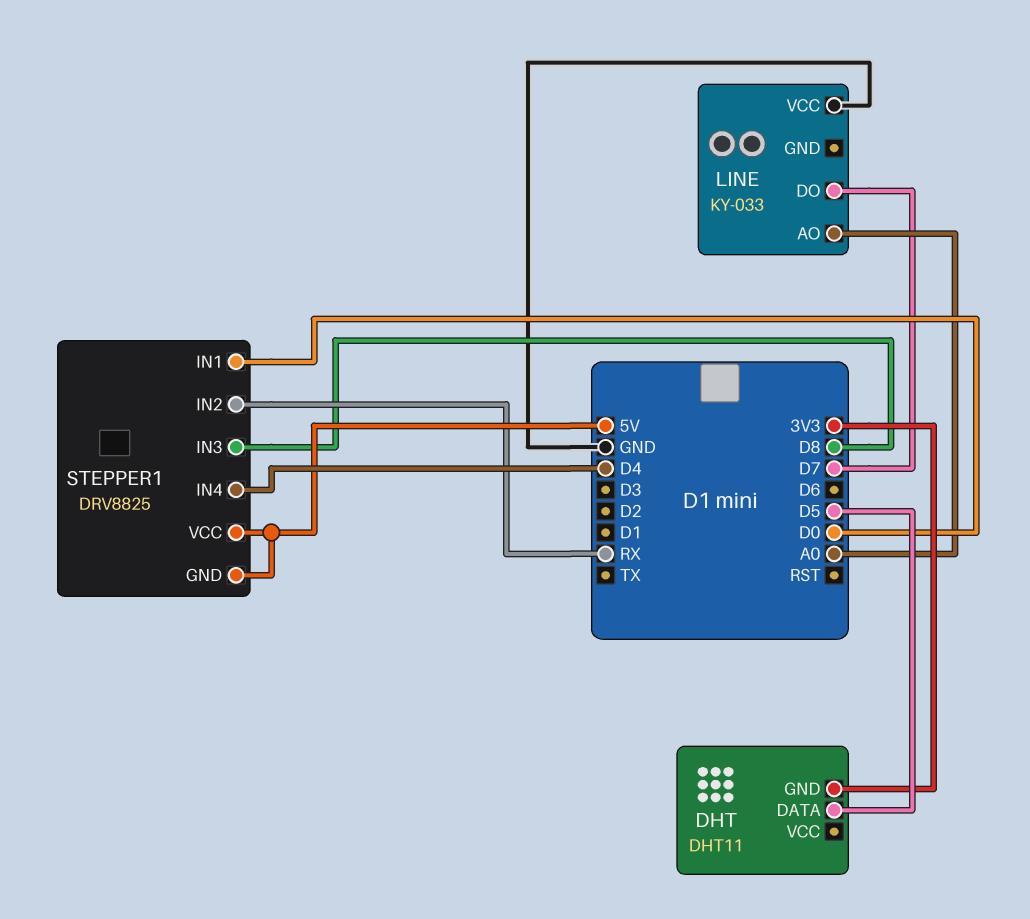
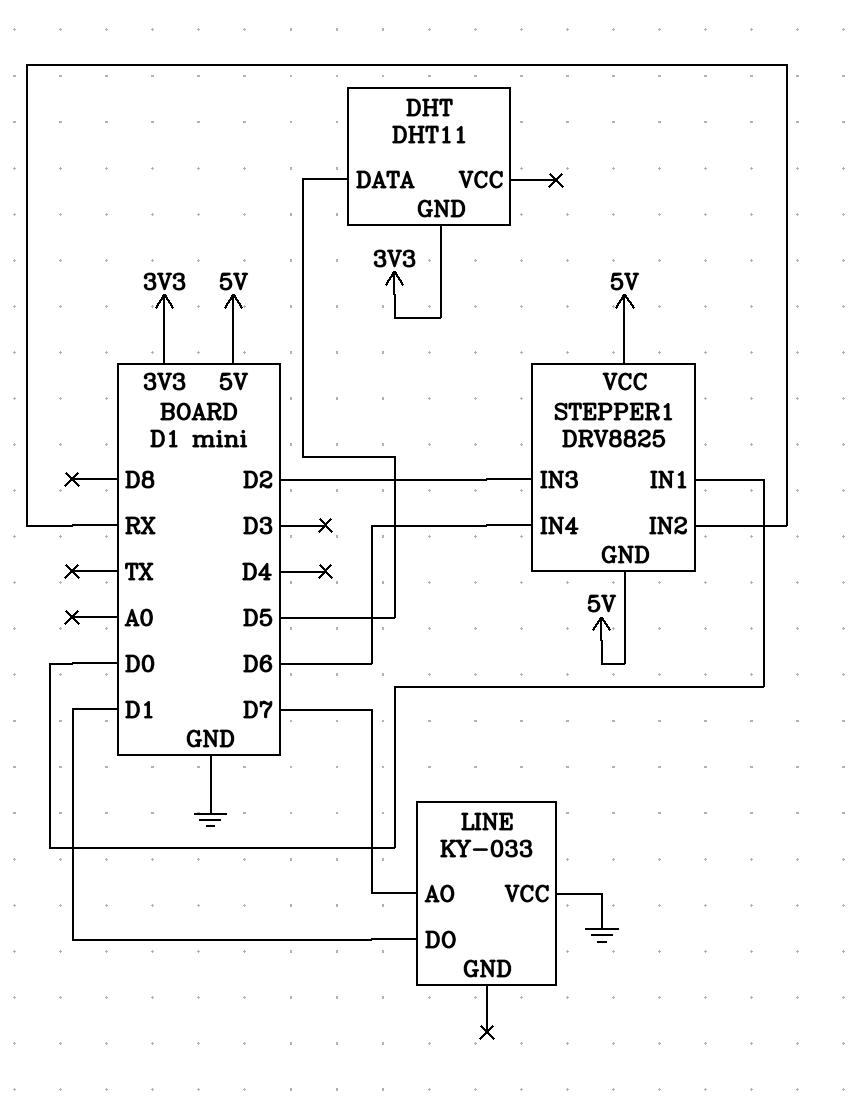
LINE pin AO: A0 -> D7
LINE pin DO: D7 -> D1
STEPPER1 pin IN3: D8 -> D2
STEPPER1 pin IN4: D4 -> D6

